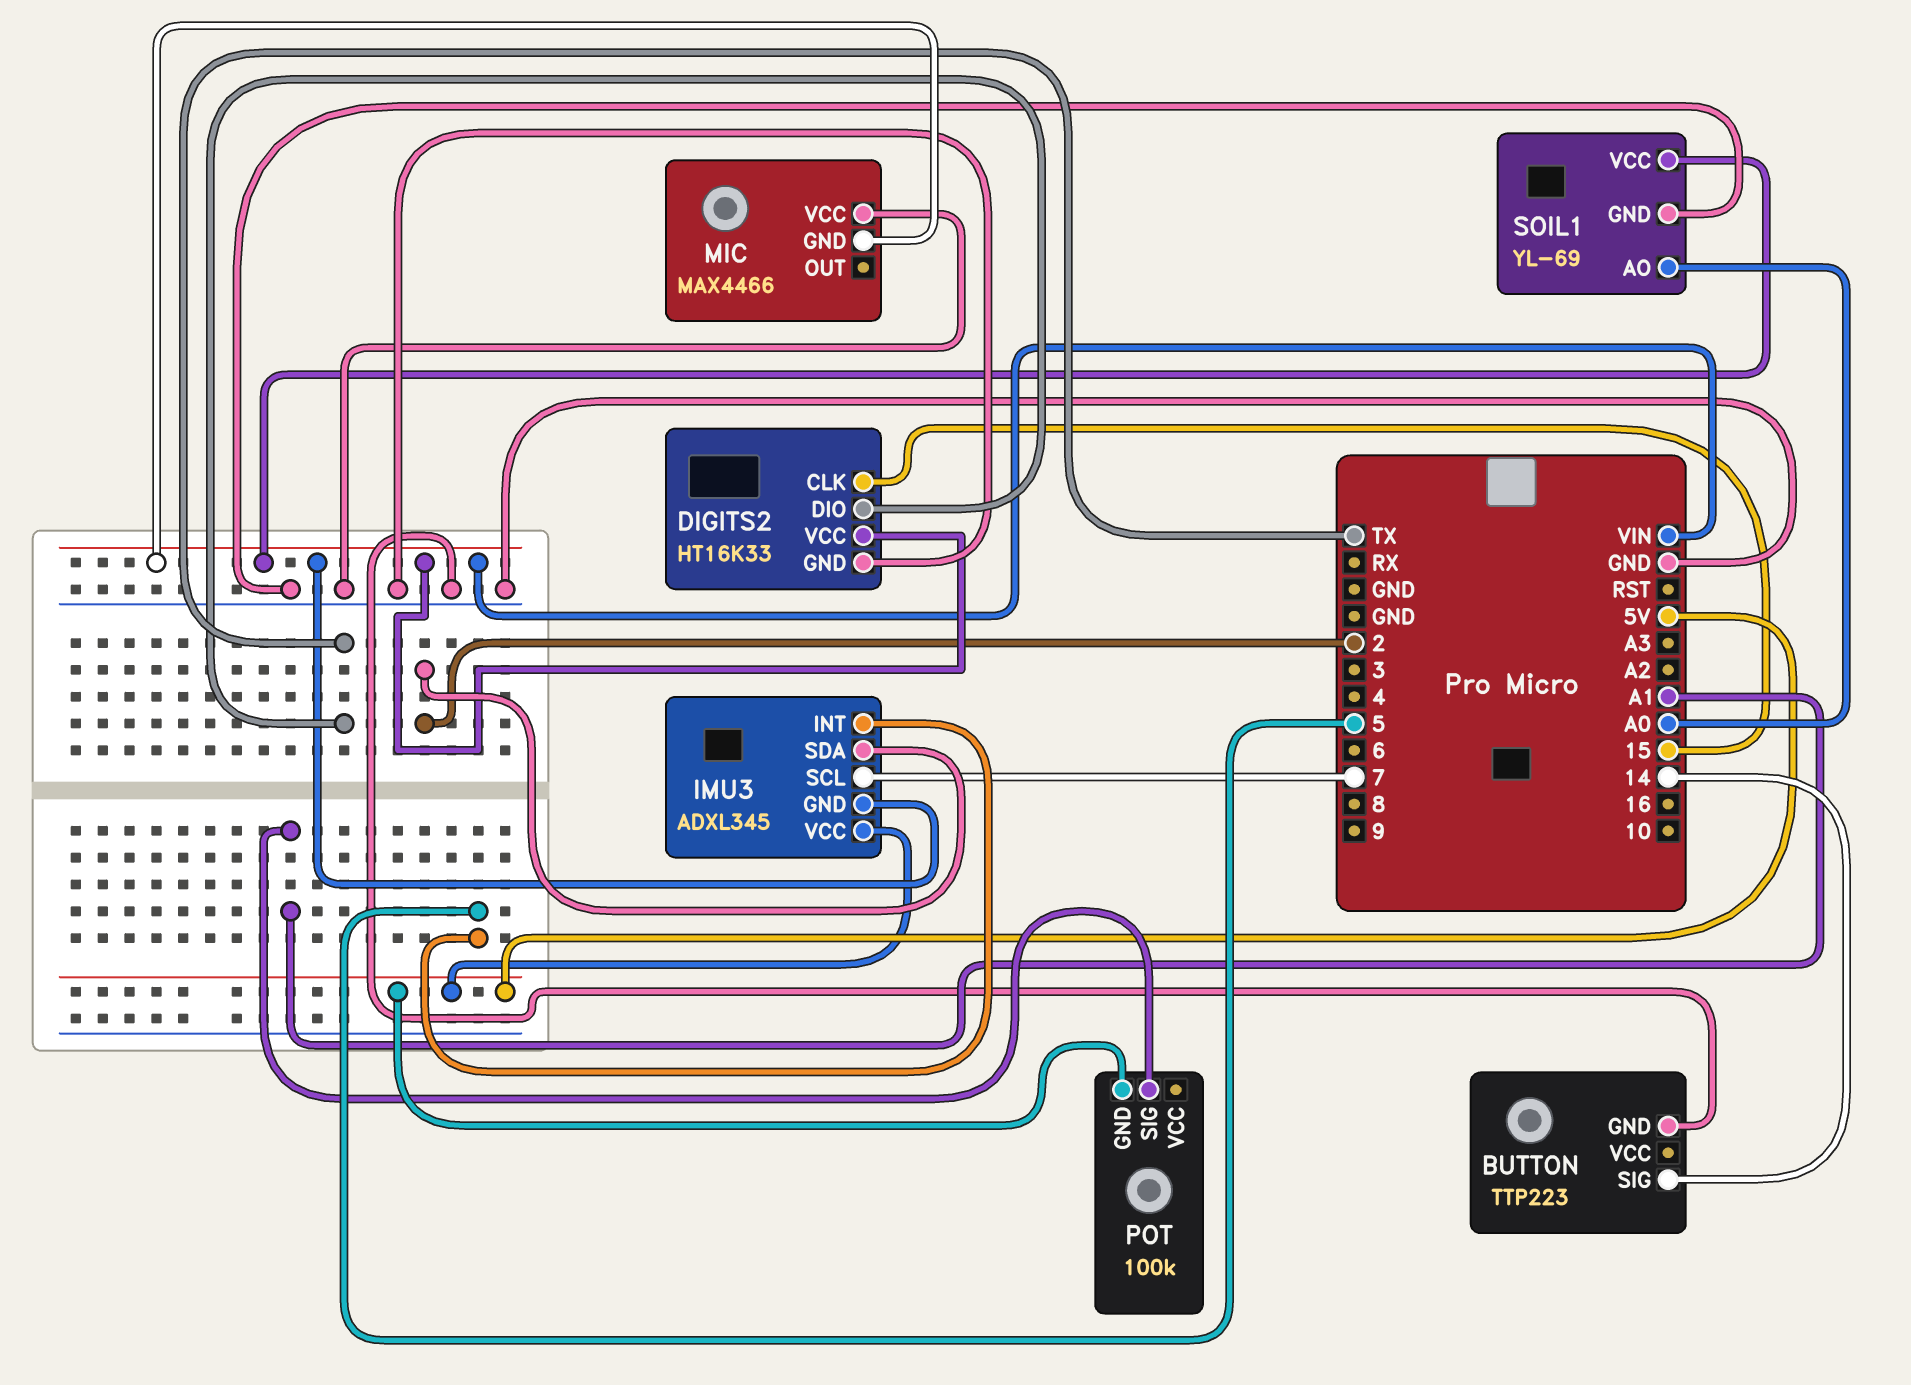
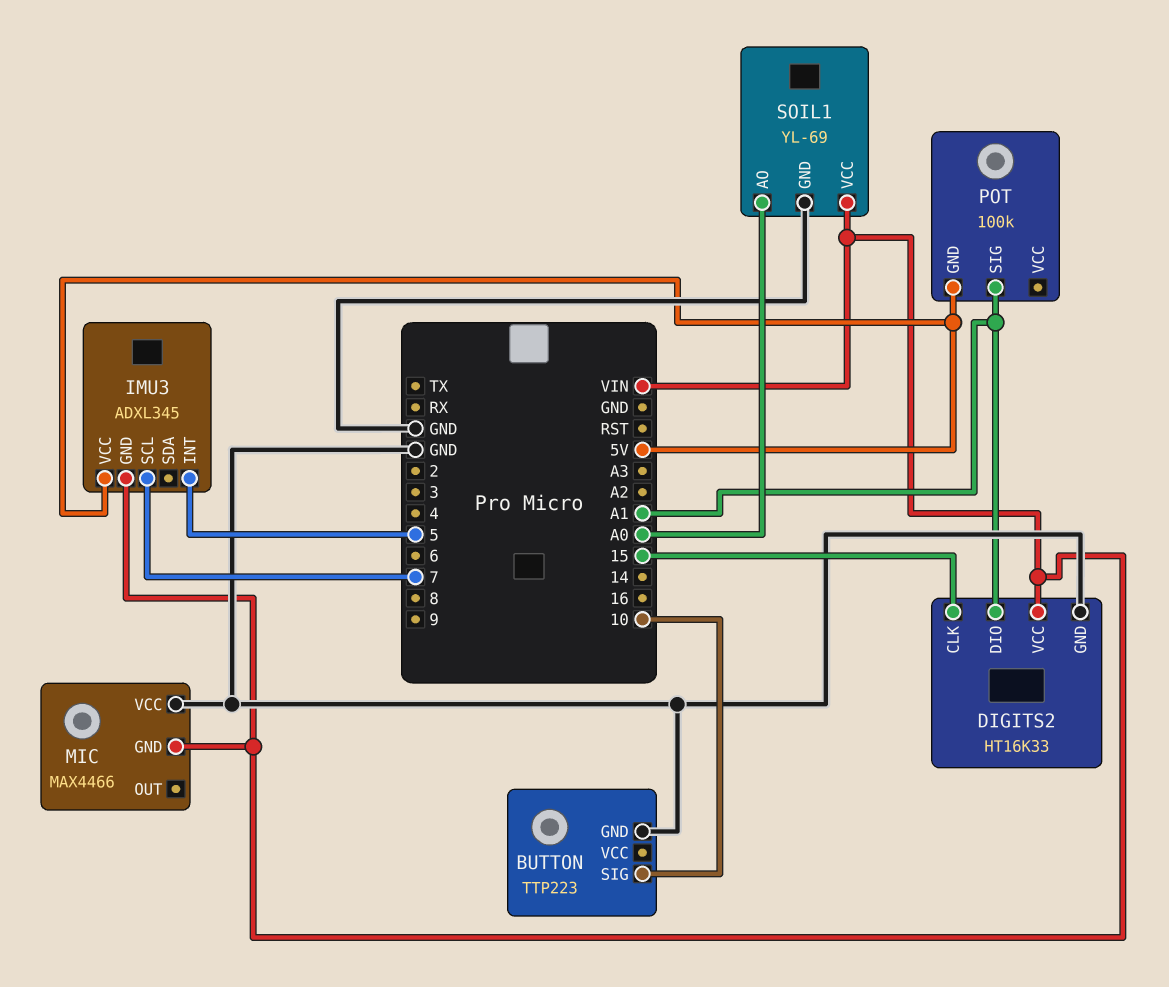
BUTTON pin SIG: 14 -> 10
DIGITS2 pin DIO: TX -> A1
IMU3 pin SDA: 2 -> none

